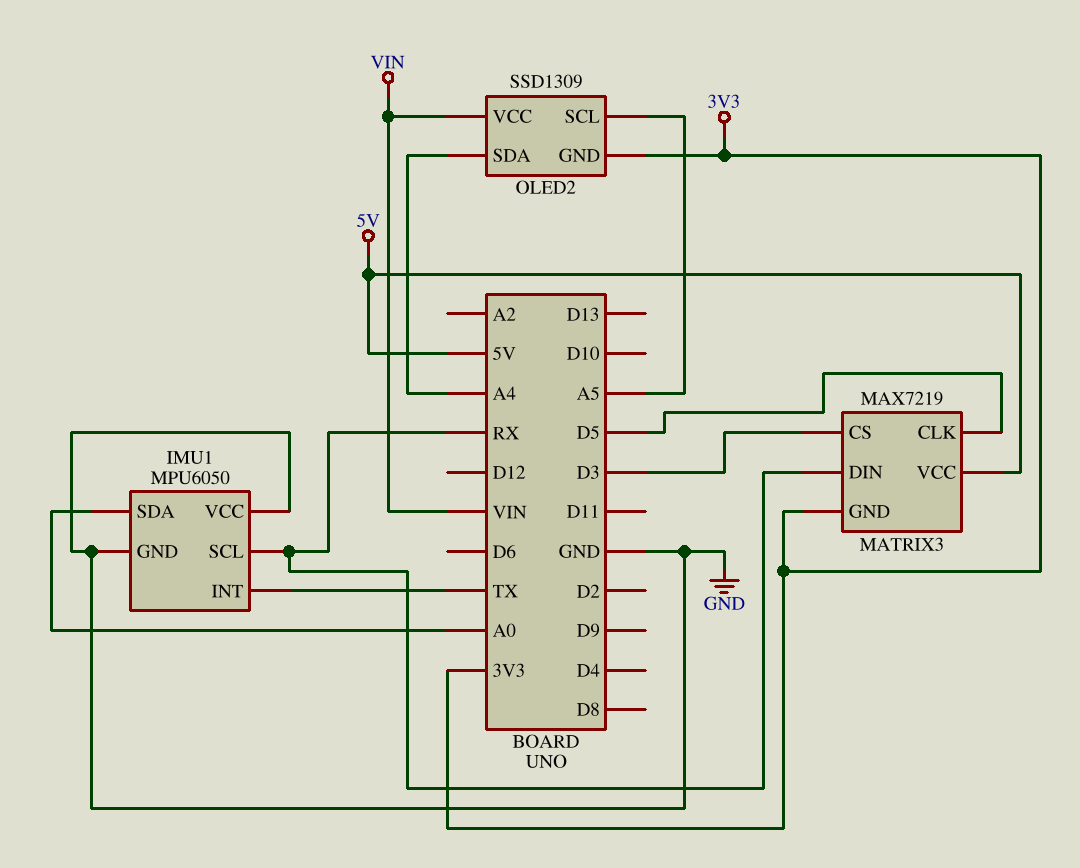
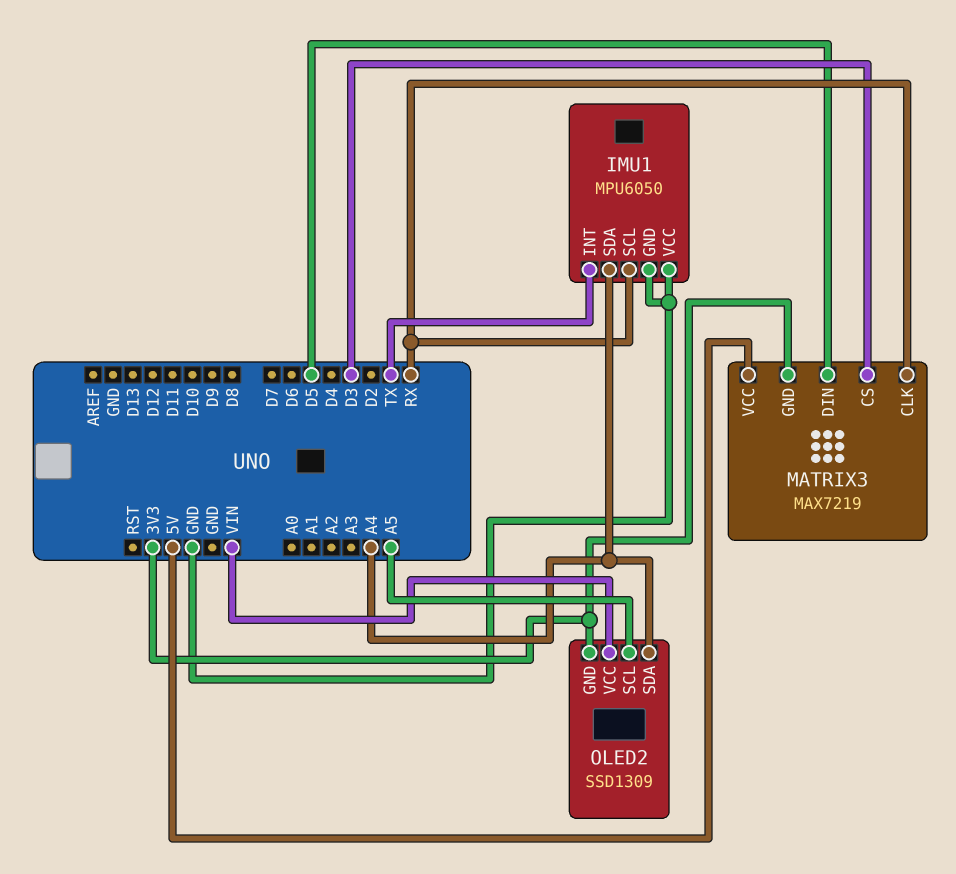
IMU1 pin SDA: A0 -> A4
MATRIX3 pin CLK: D5 -> RX
MATRIX3 pin DIN: RX -> D5

